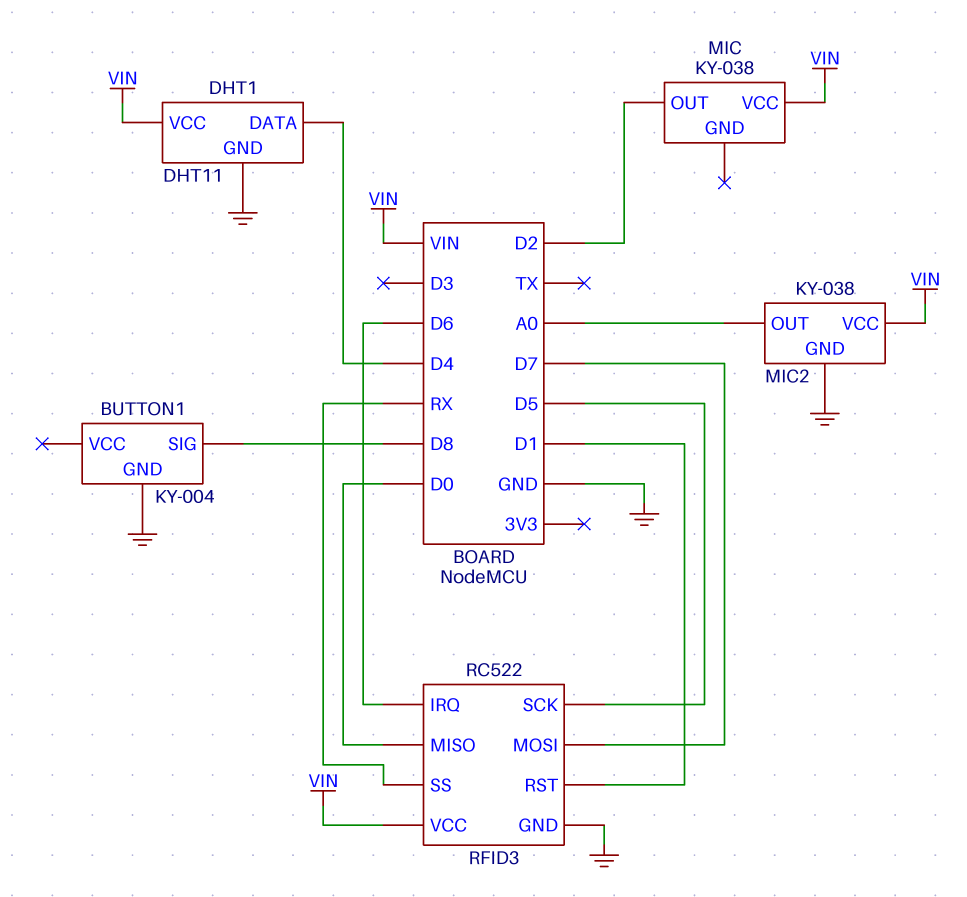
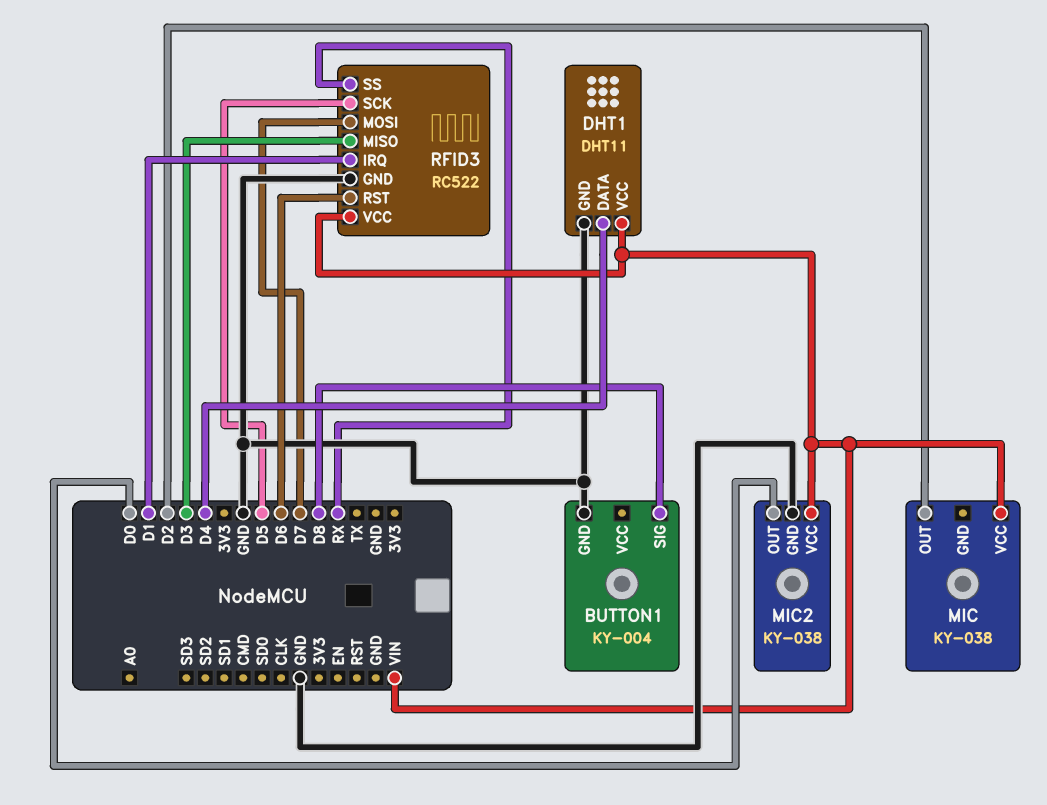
MIC2 pin OUT: A0 -> D0
RFID3 pin IRQ: D6 -> D1
RFID3 pin MISO: D0 -> D3
RFID3 pin RST: D1 -> D6

